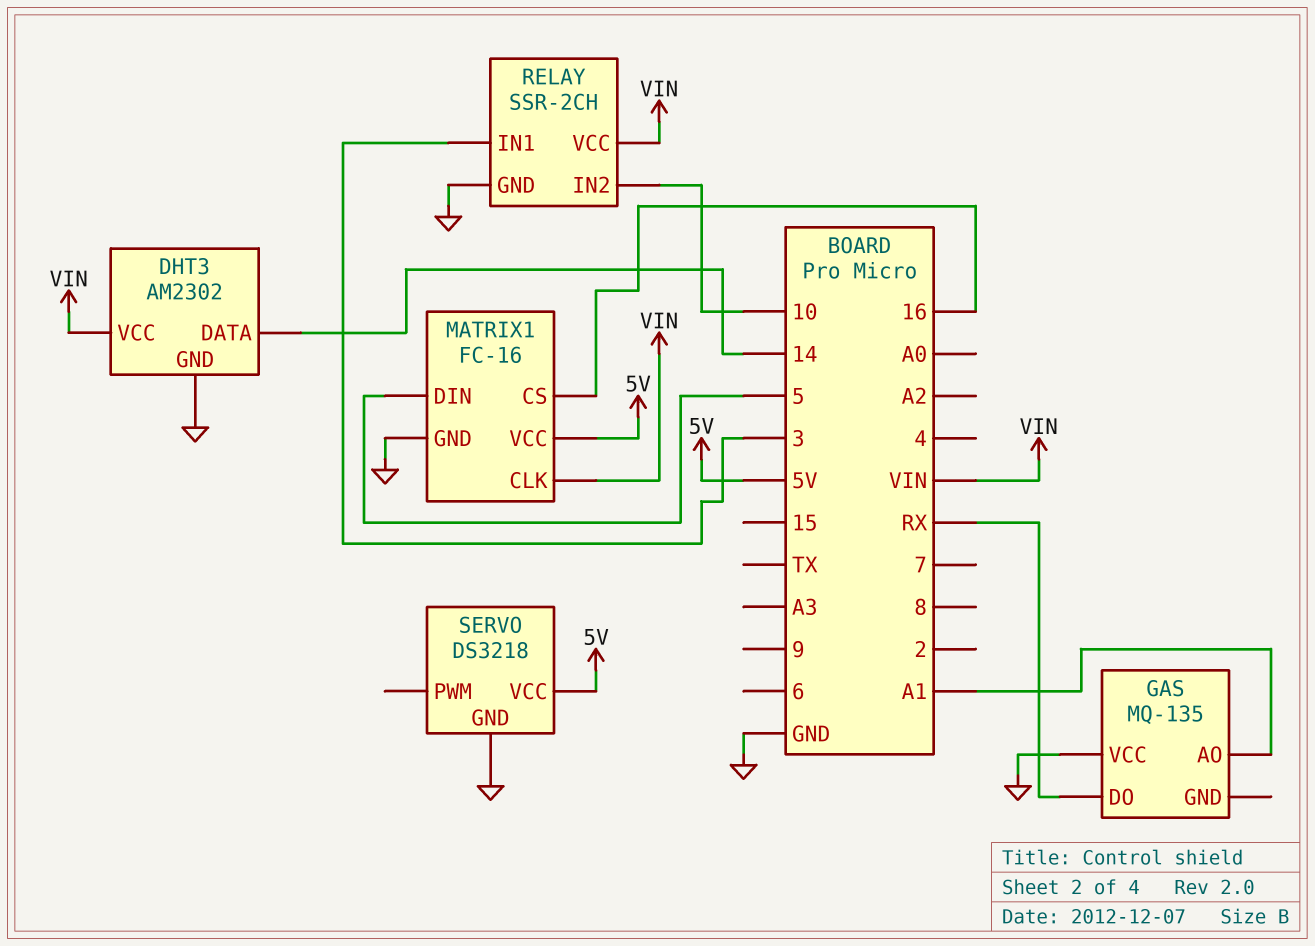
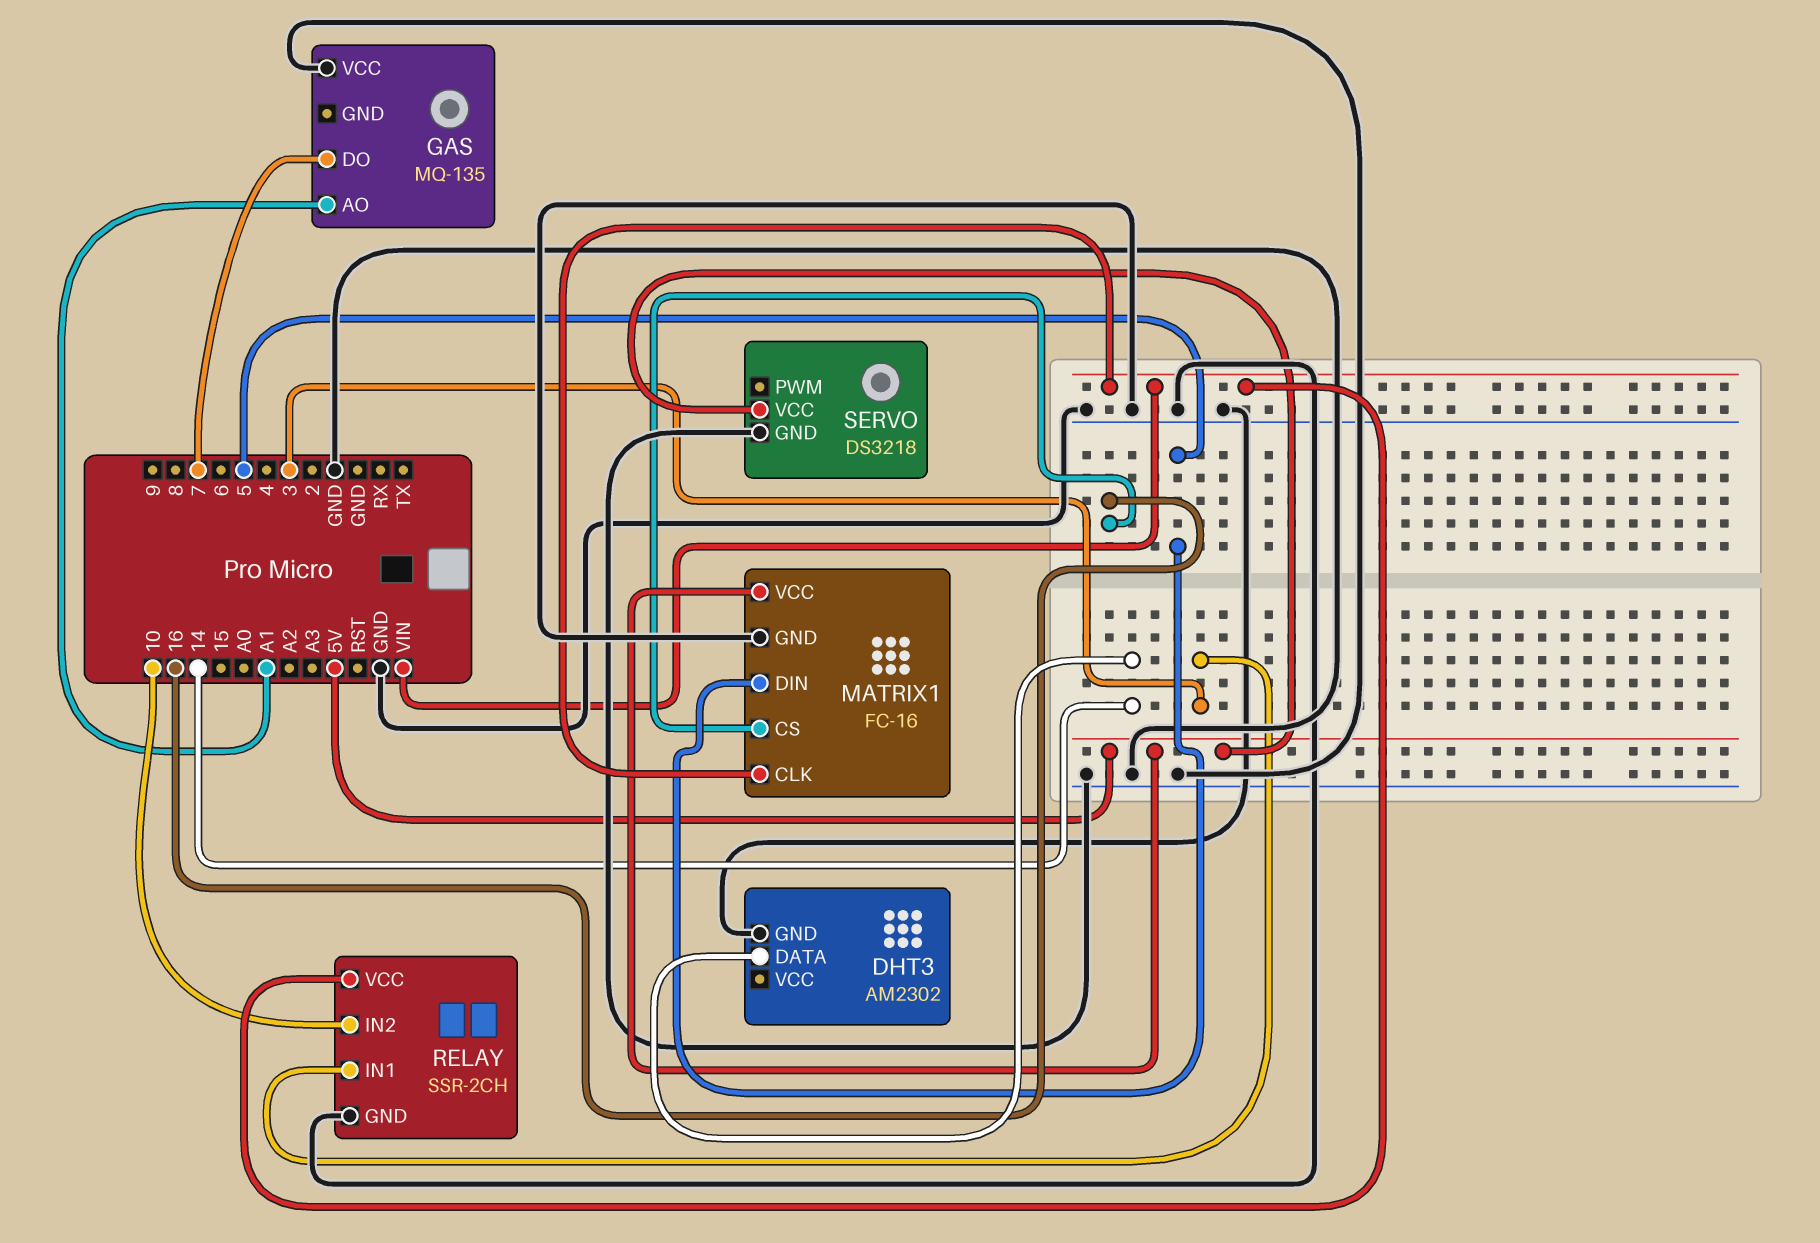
DHT3 pin VCC: VIN -> none
GAS pin DO: RX -> 7

